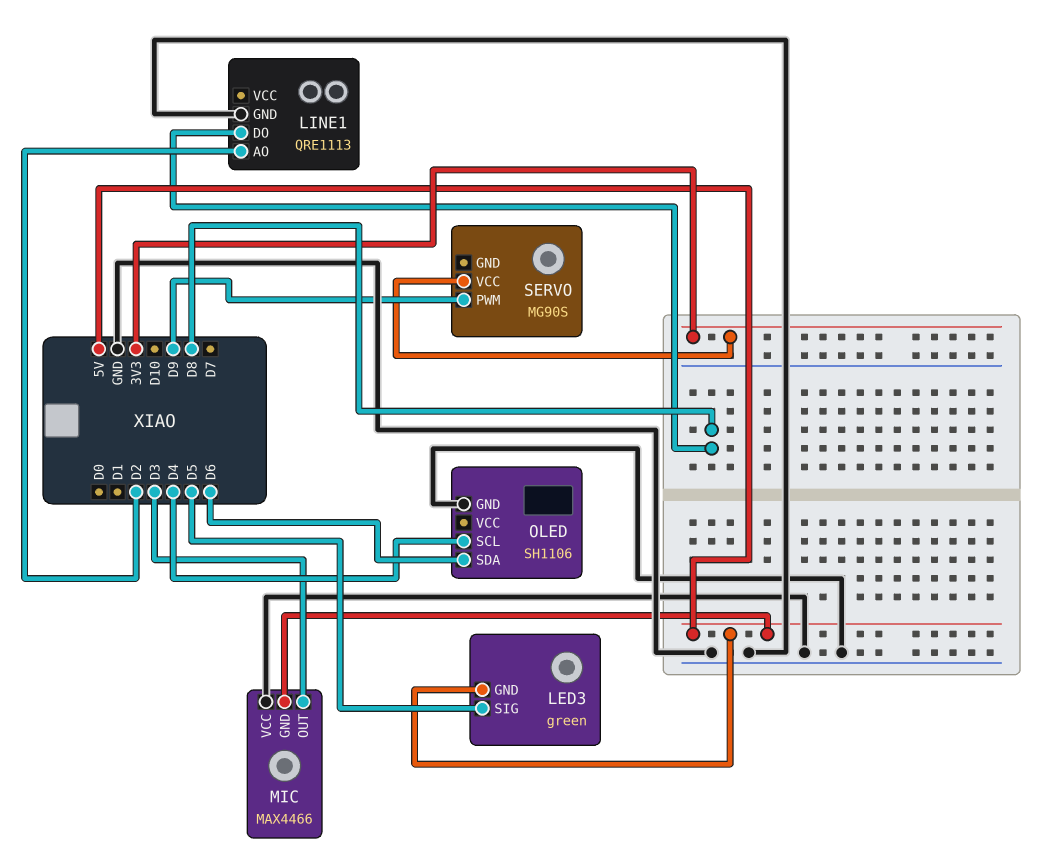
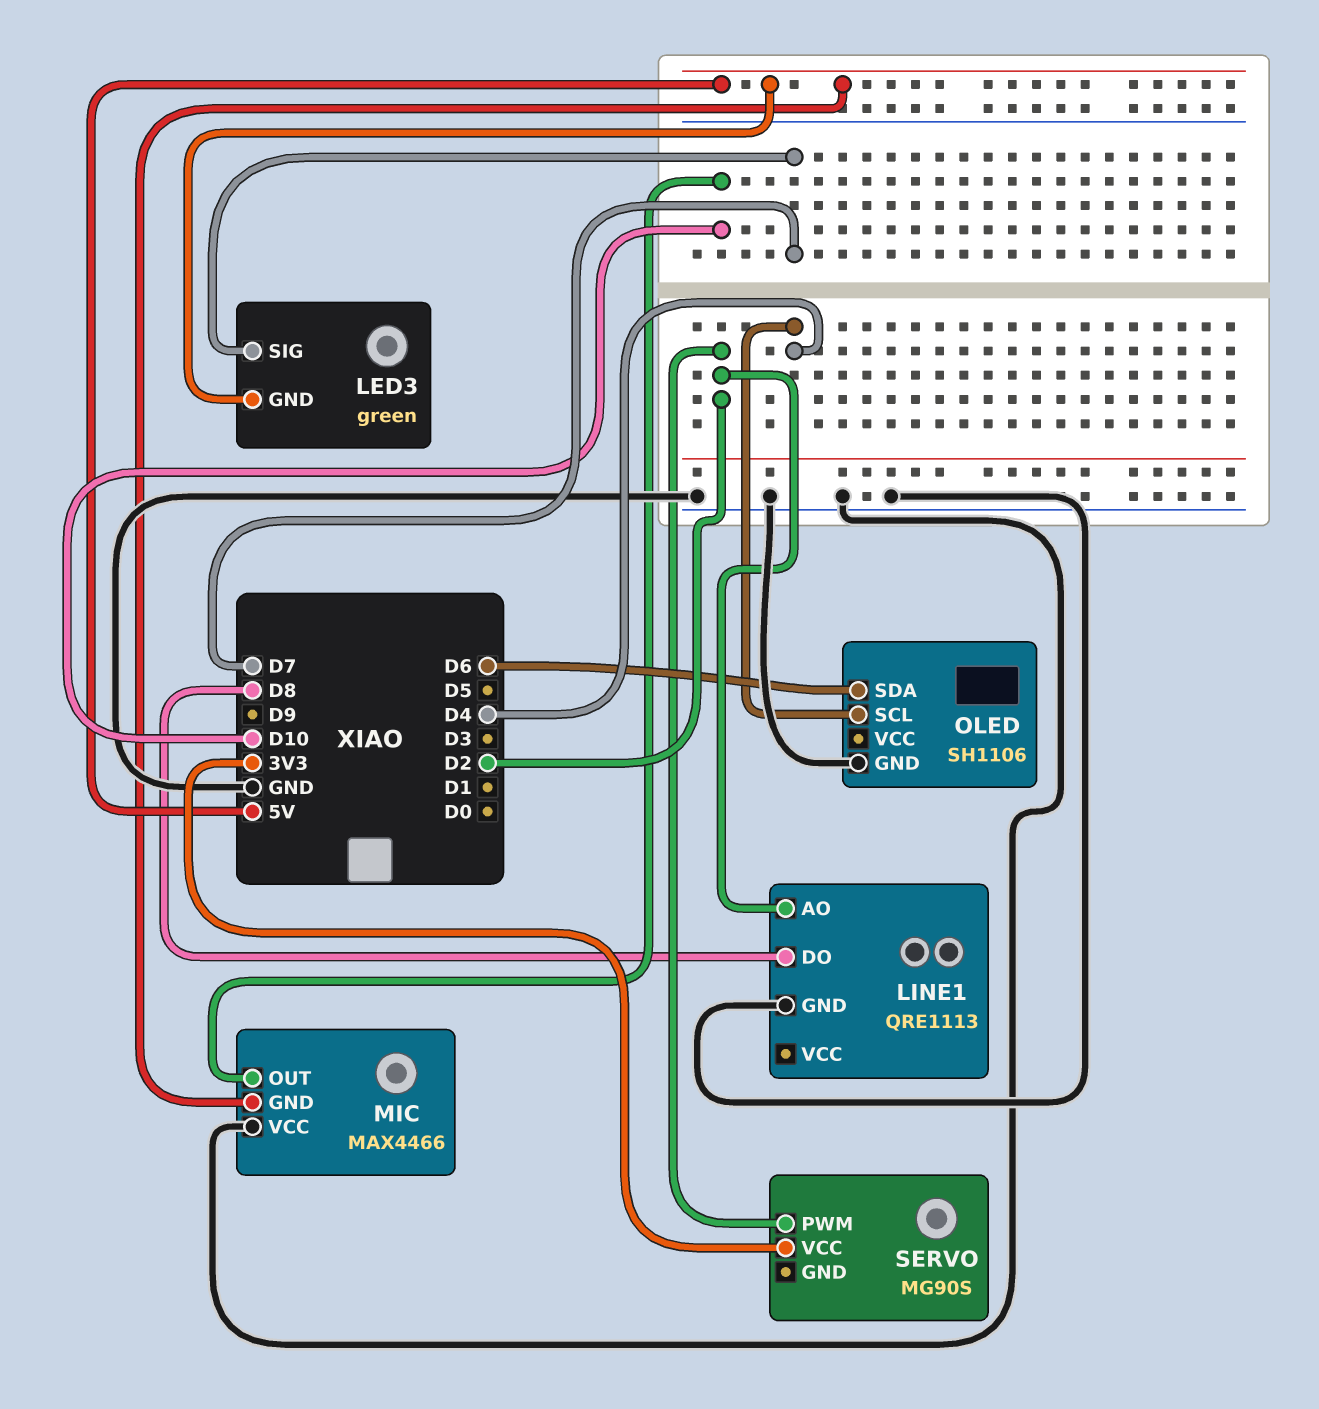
LED3 pin SIG: D5 -> D7
MIC pin OUT: D3 -> D10
SERVO pin PWM: D9 -> D2

